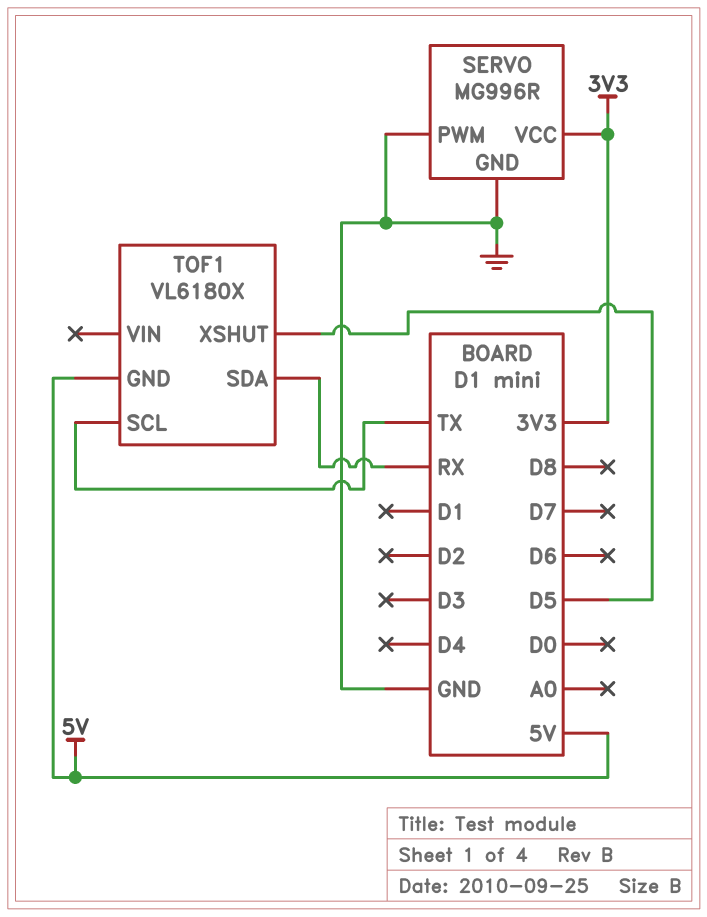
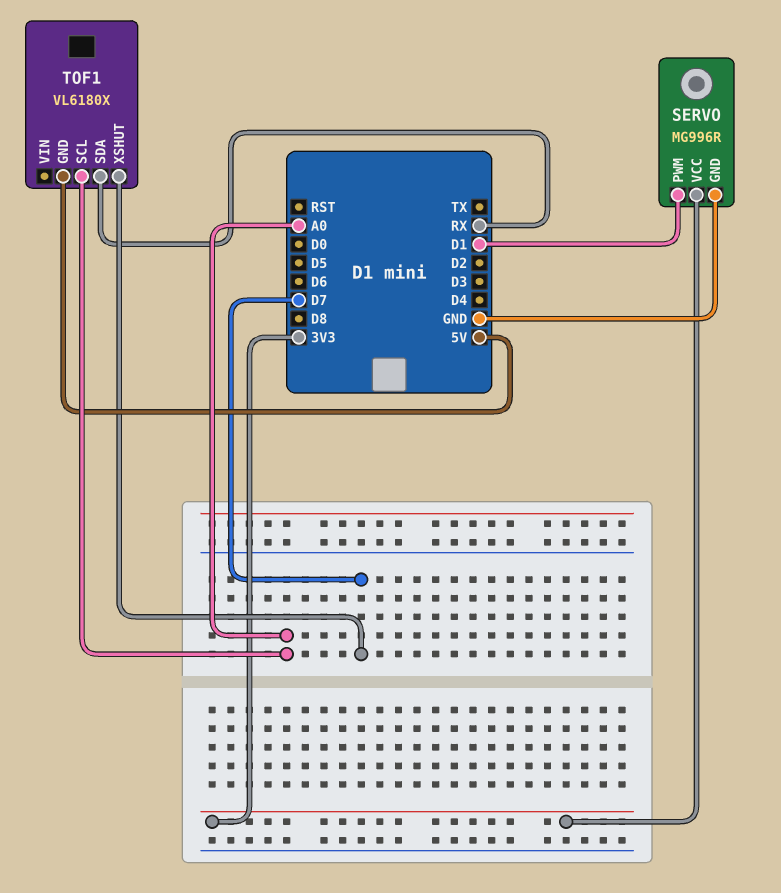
SERVO pin PWM: GND -> D1
TOF1 pin SCL: TX -> A0
TOF1 pin XSHUT: D5 -> D7

